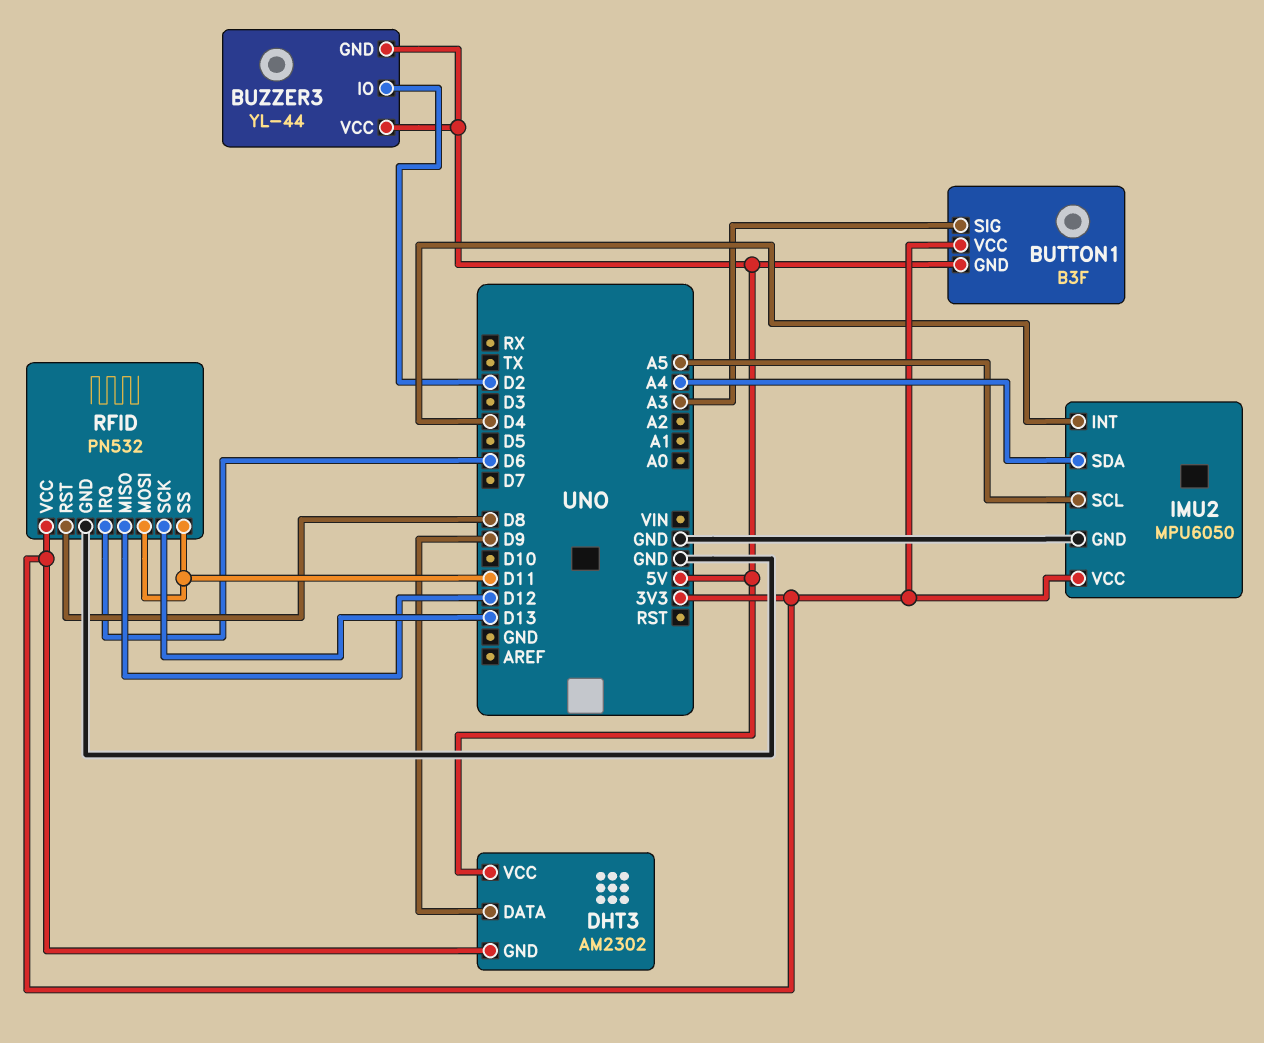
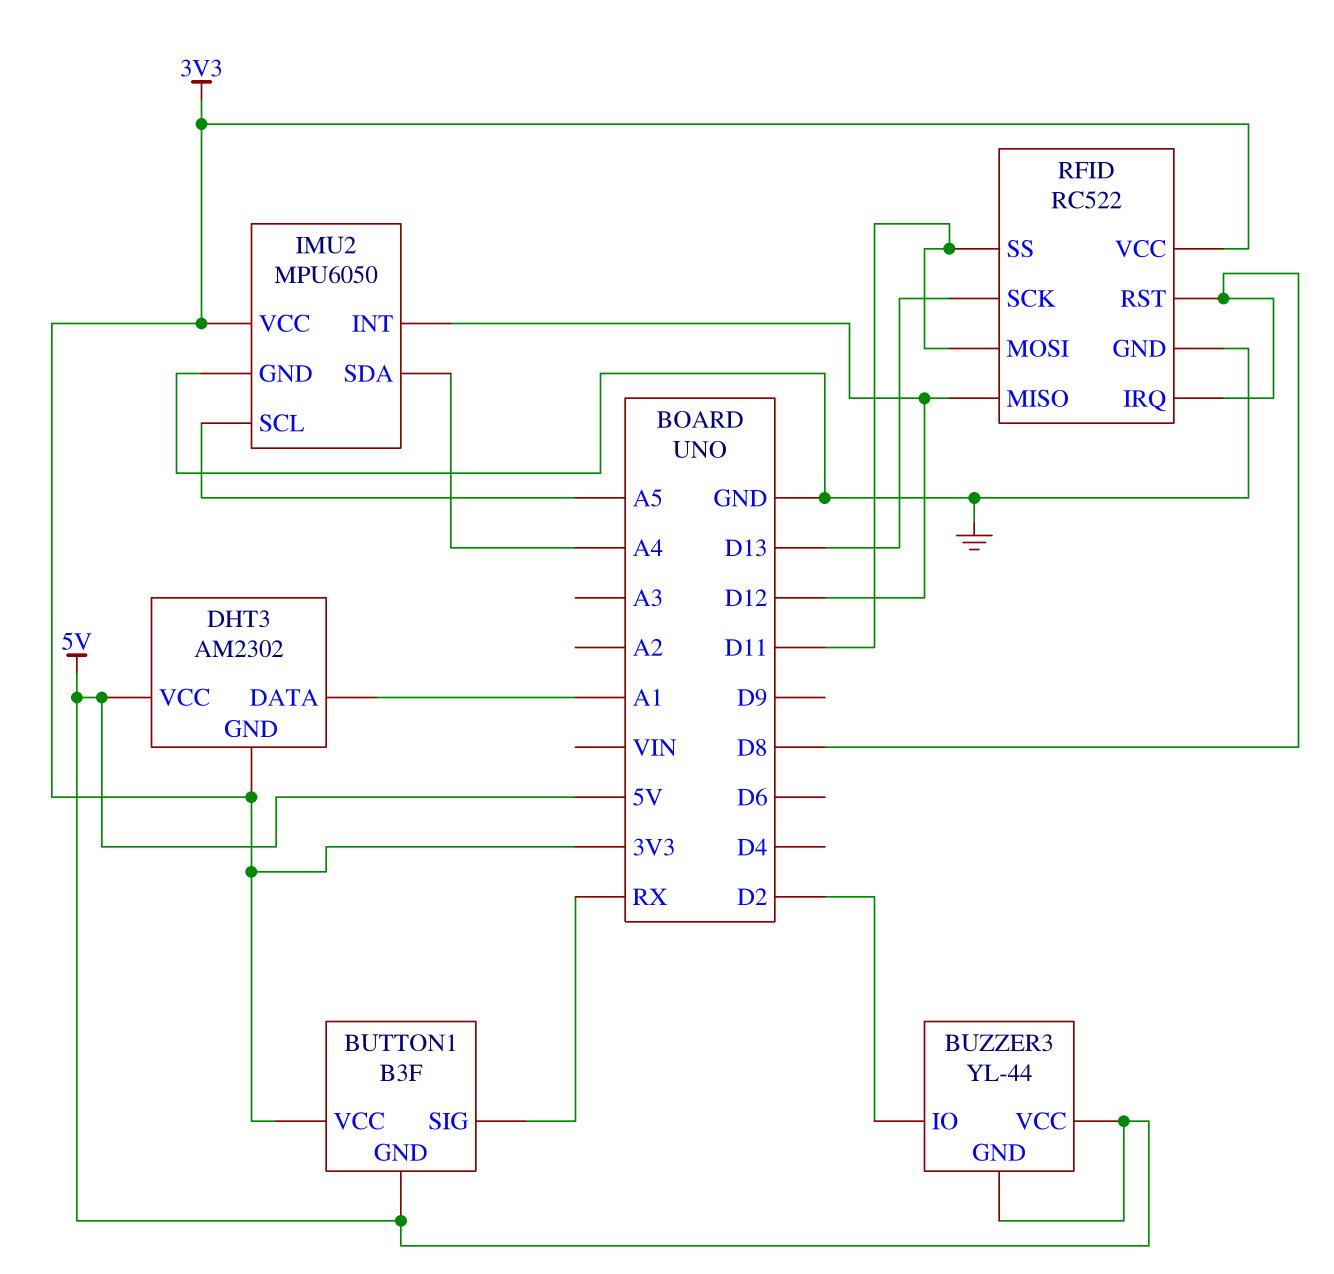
BUTTON1 pin SIG: A3 -> RX
DHT3 pin DATA: D9 -> A1
IMU2 pin INT: D4 -> D12
RFID: PN532 -> RC522
RFID pin IRQ: D6 -> D8

